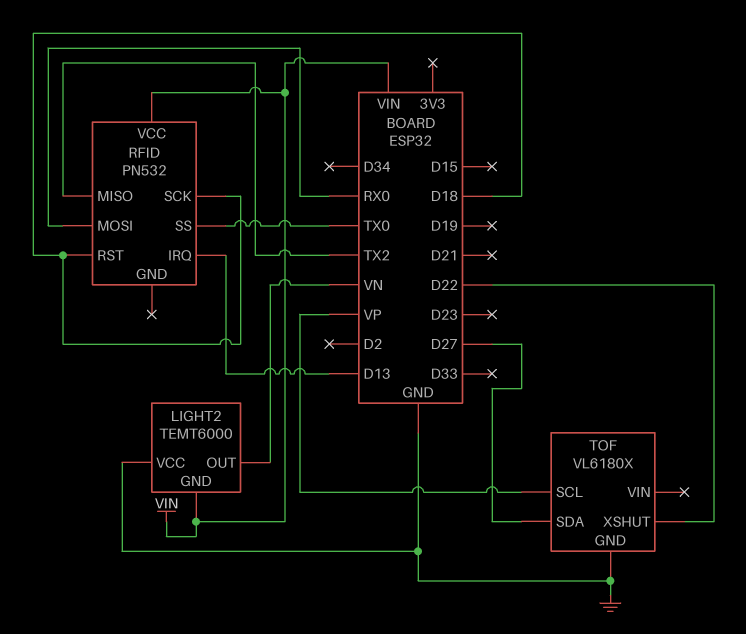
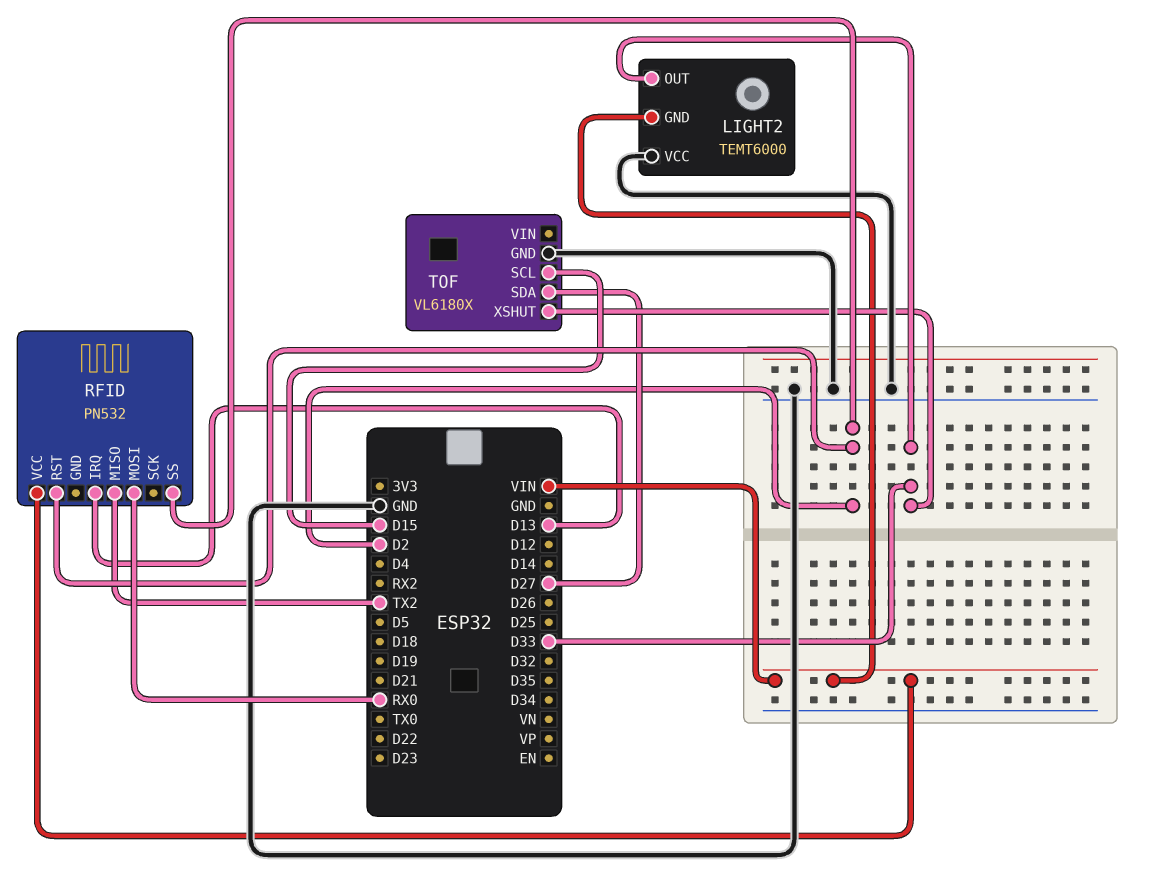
LIGHT2 pin OUT: VN -> D33
RFID pin RST: D18 -> D2
RFID pin SCK: D18 -> none
RFID pin SS: TX0 -> D2
TOF pin SCL: VP -> D15
TOF pin XSHUT: D22 -> D33

